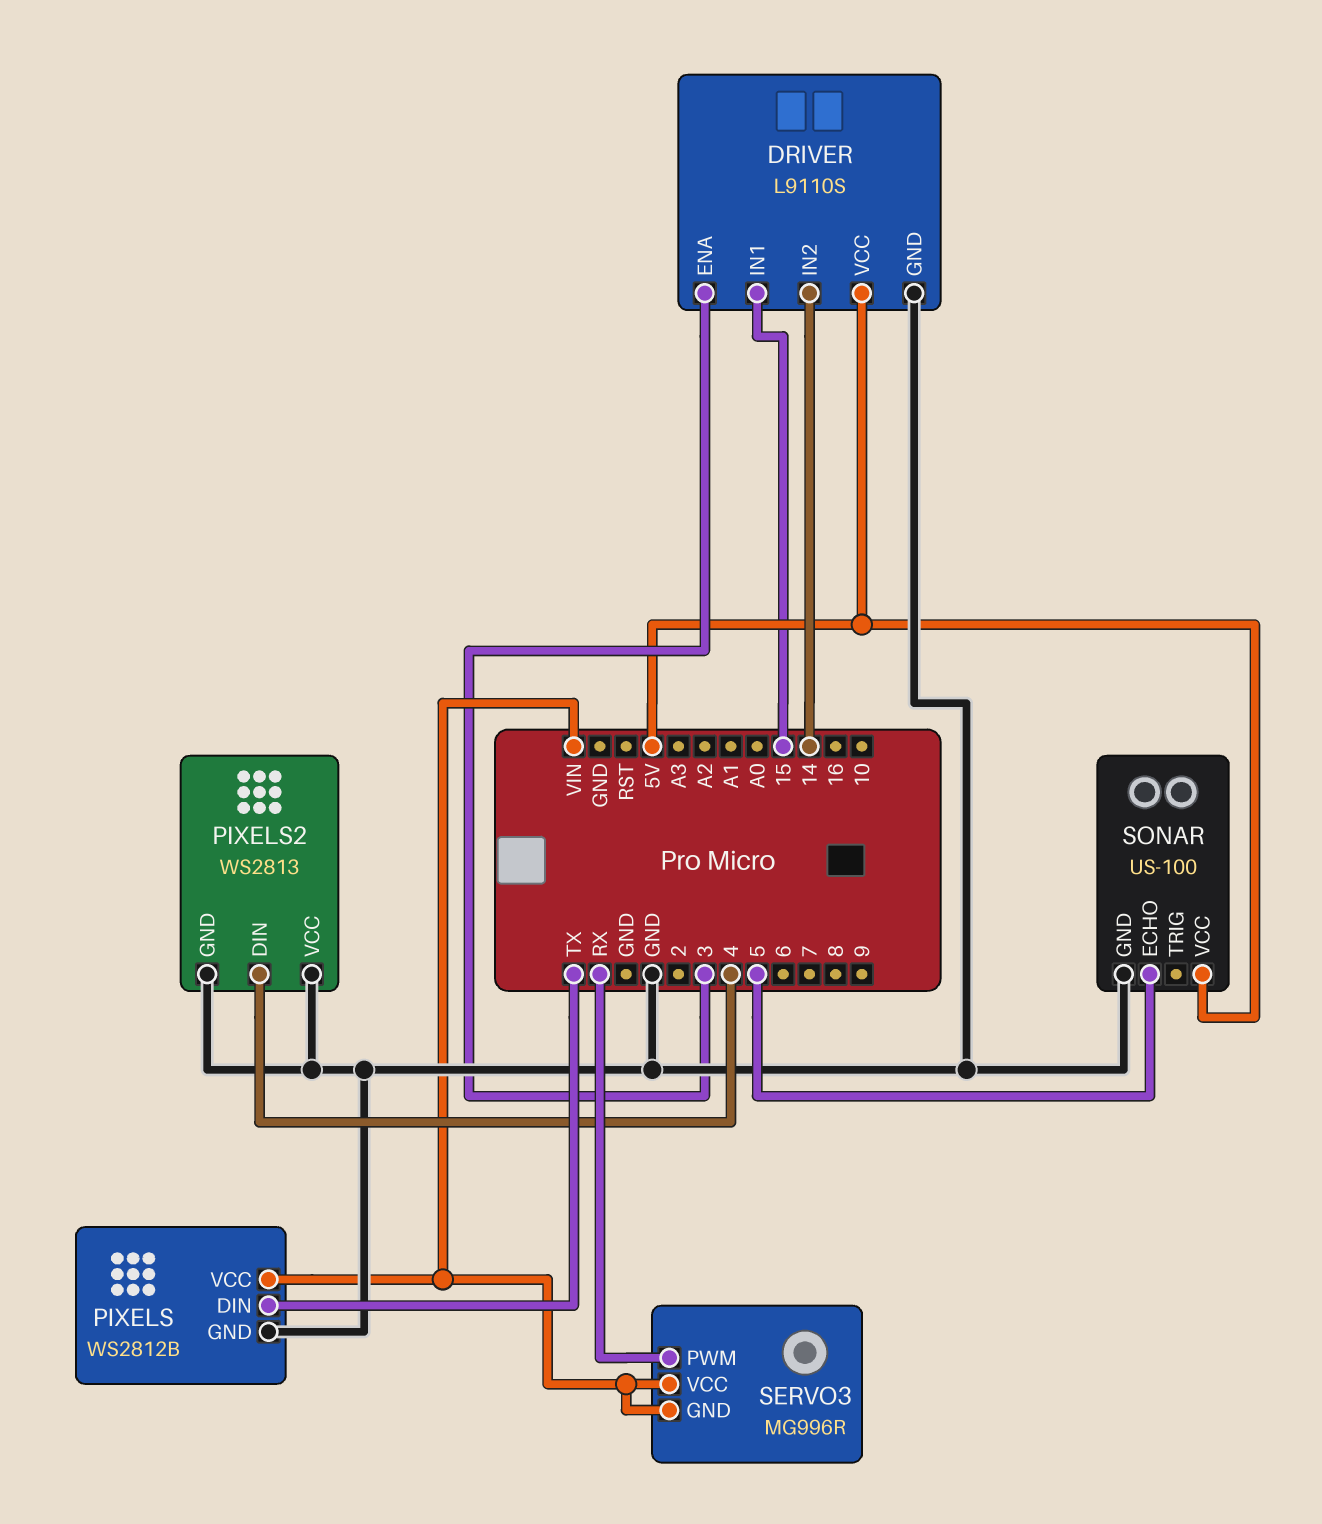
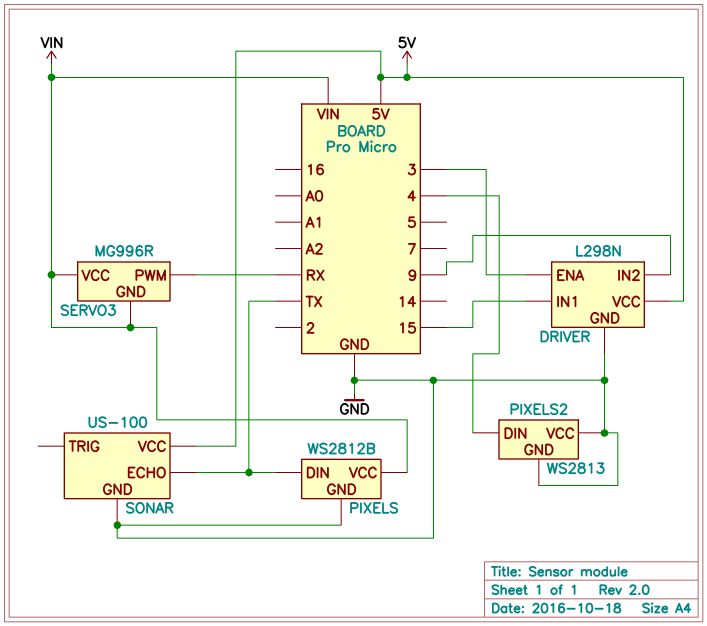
DRIVER: L9110S -> L298N
DRIVER pin IN2: 14 -> 9
SONAR pin ECHO: 5 -> TX

